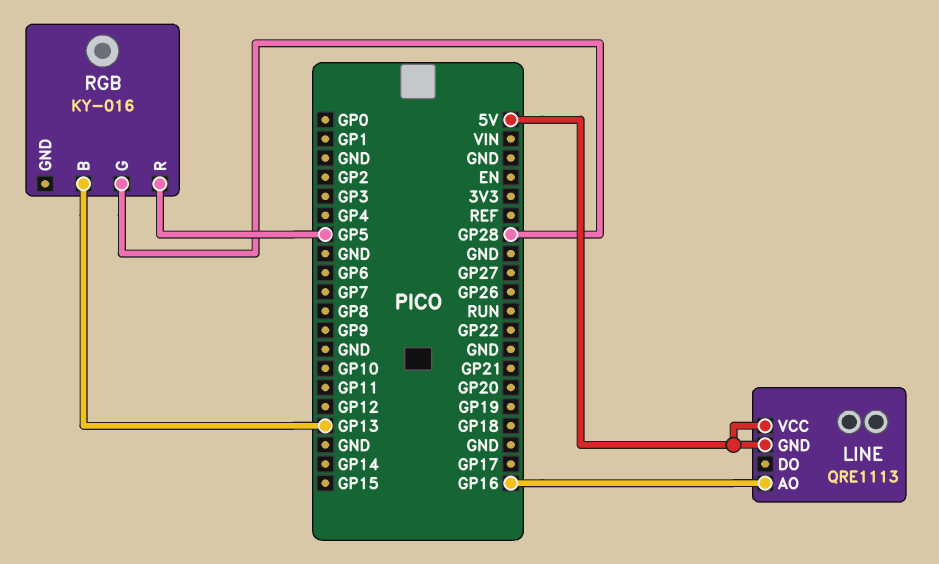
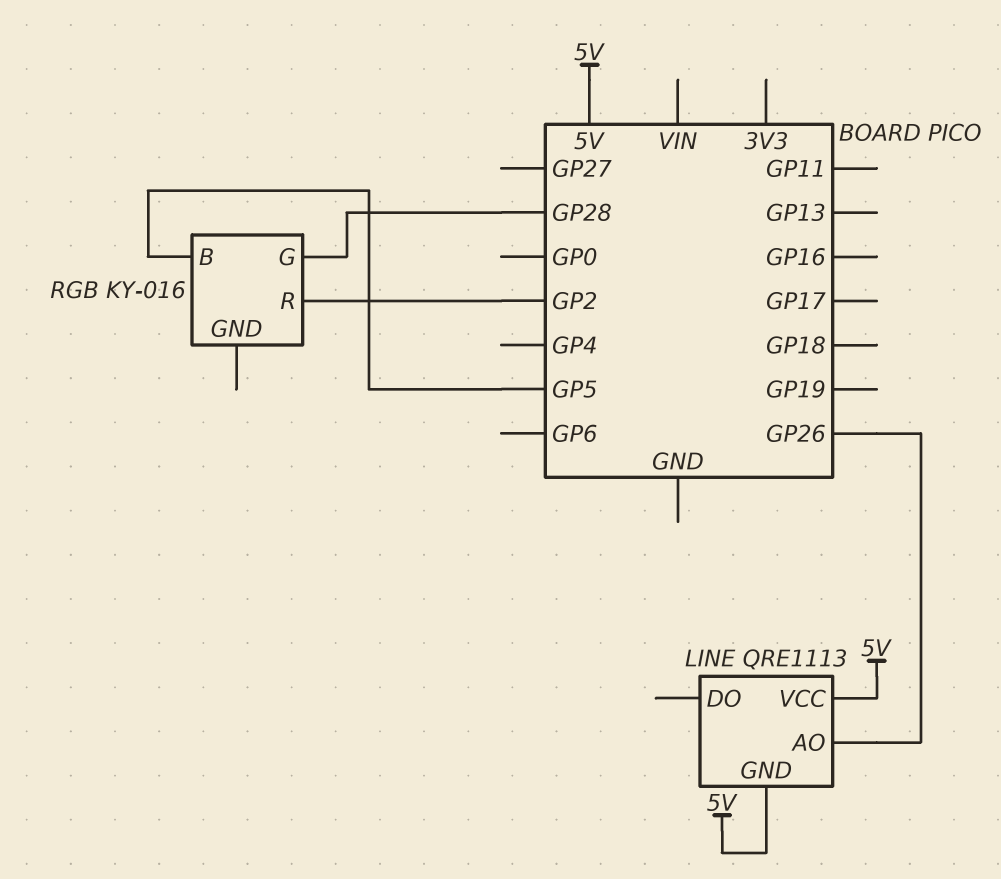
LINE pin AO: GP16 -> GP26
RGB pin B: GP13 -> GP5
RGB pin R: GP5 -> GP2

